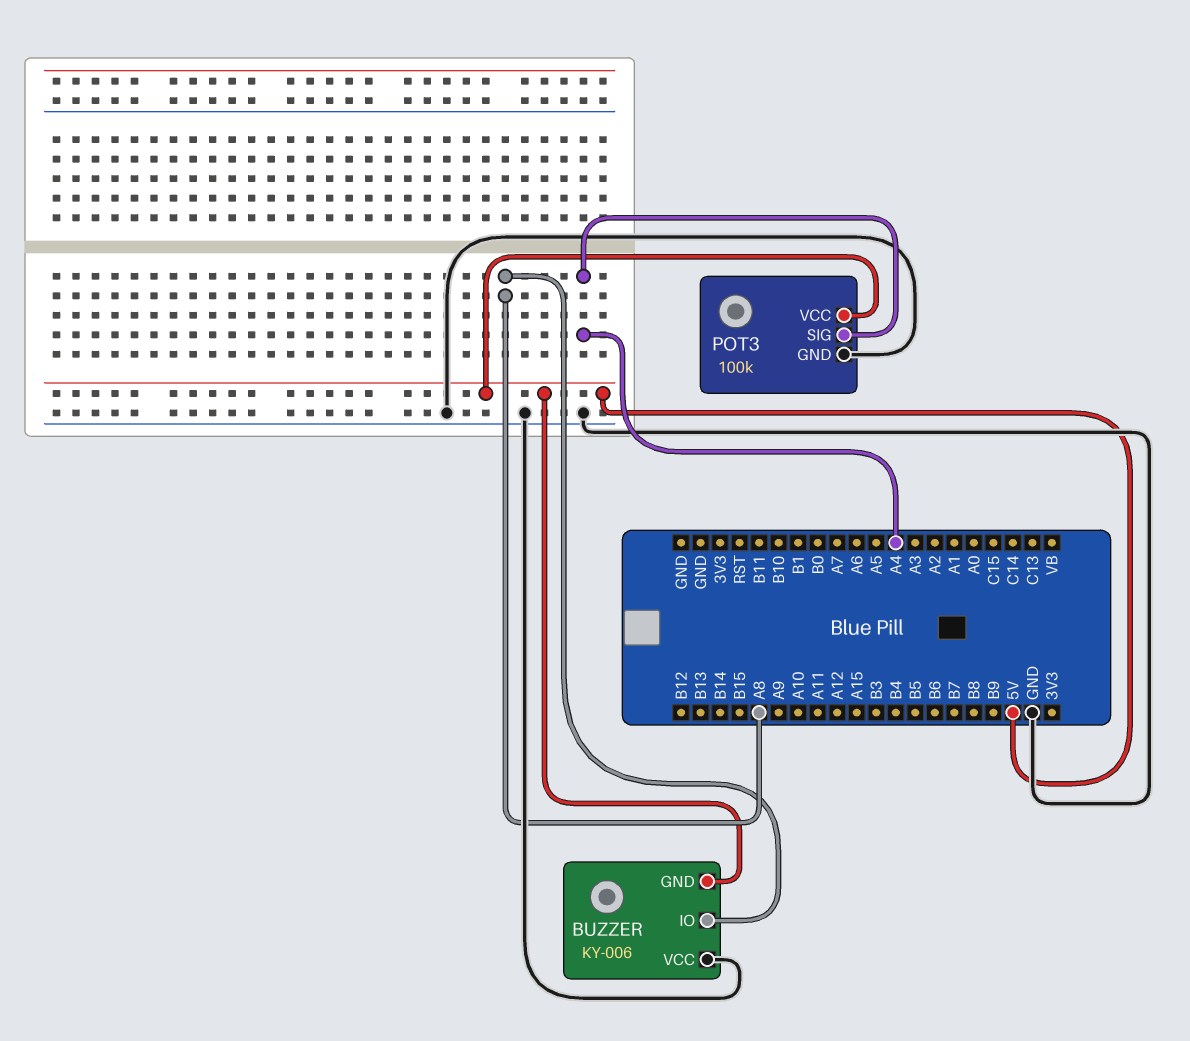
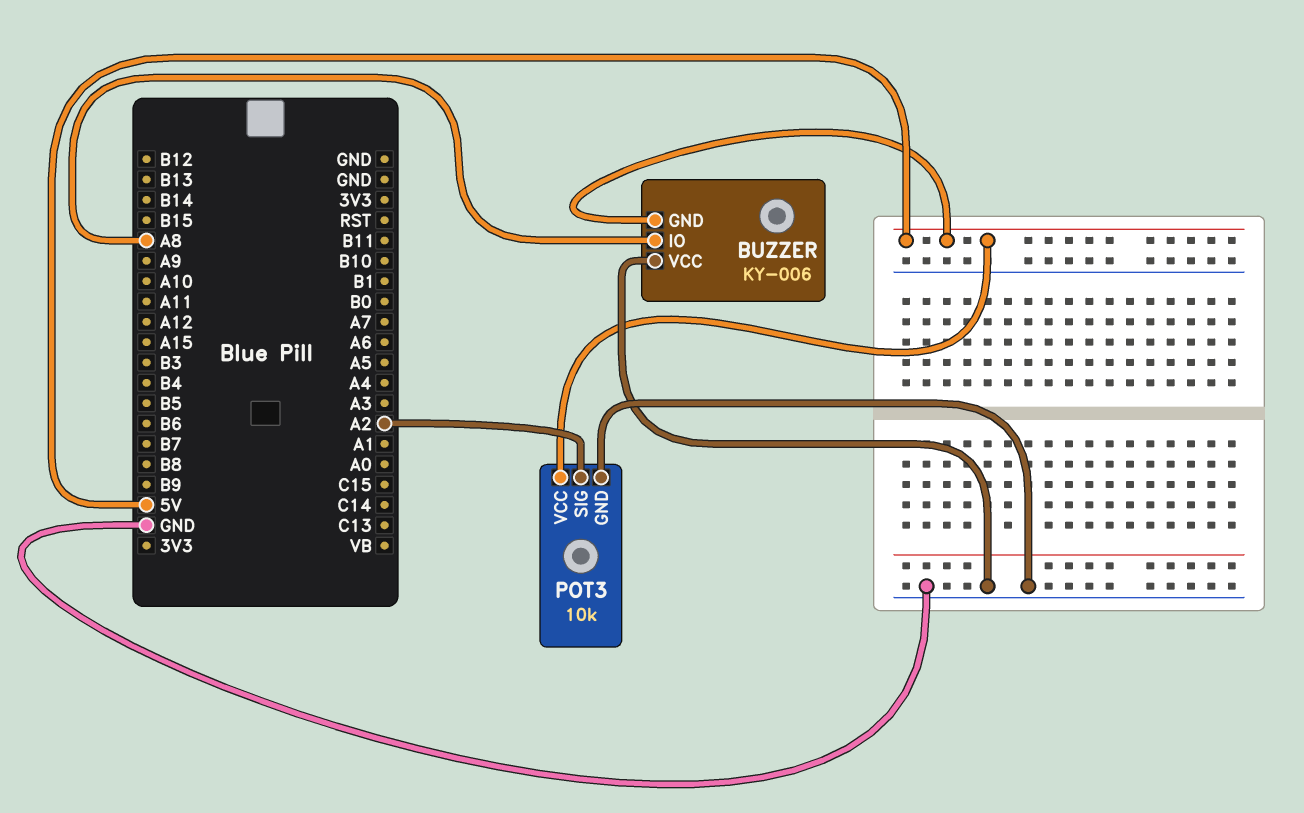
POT3: 100k -> 10k
POT3 pin SIG: A4 -> A2

